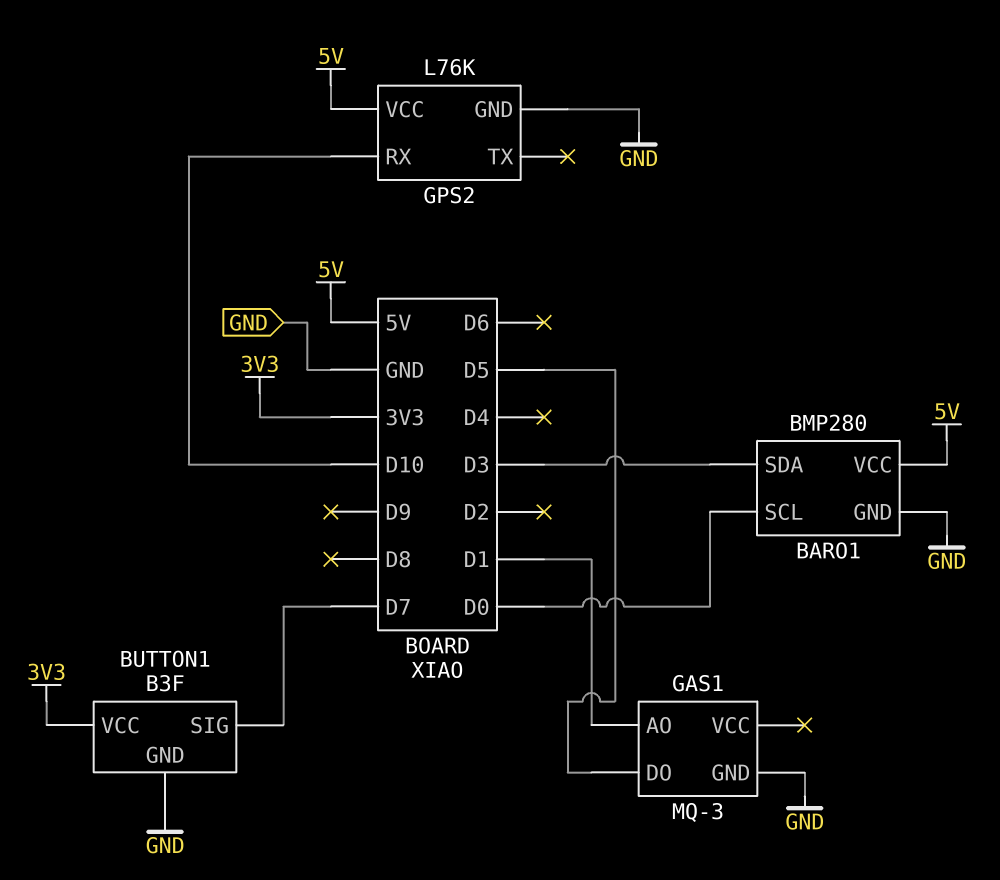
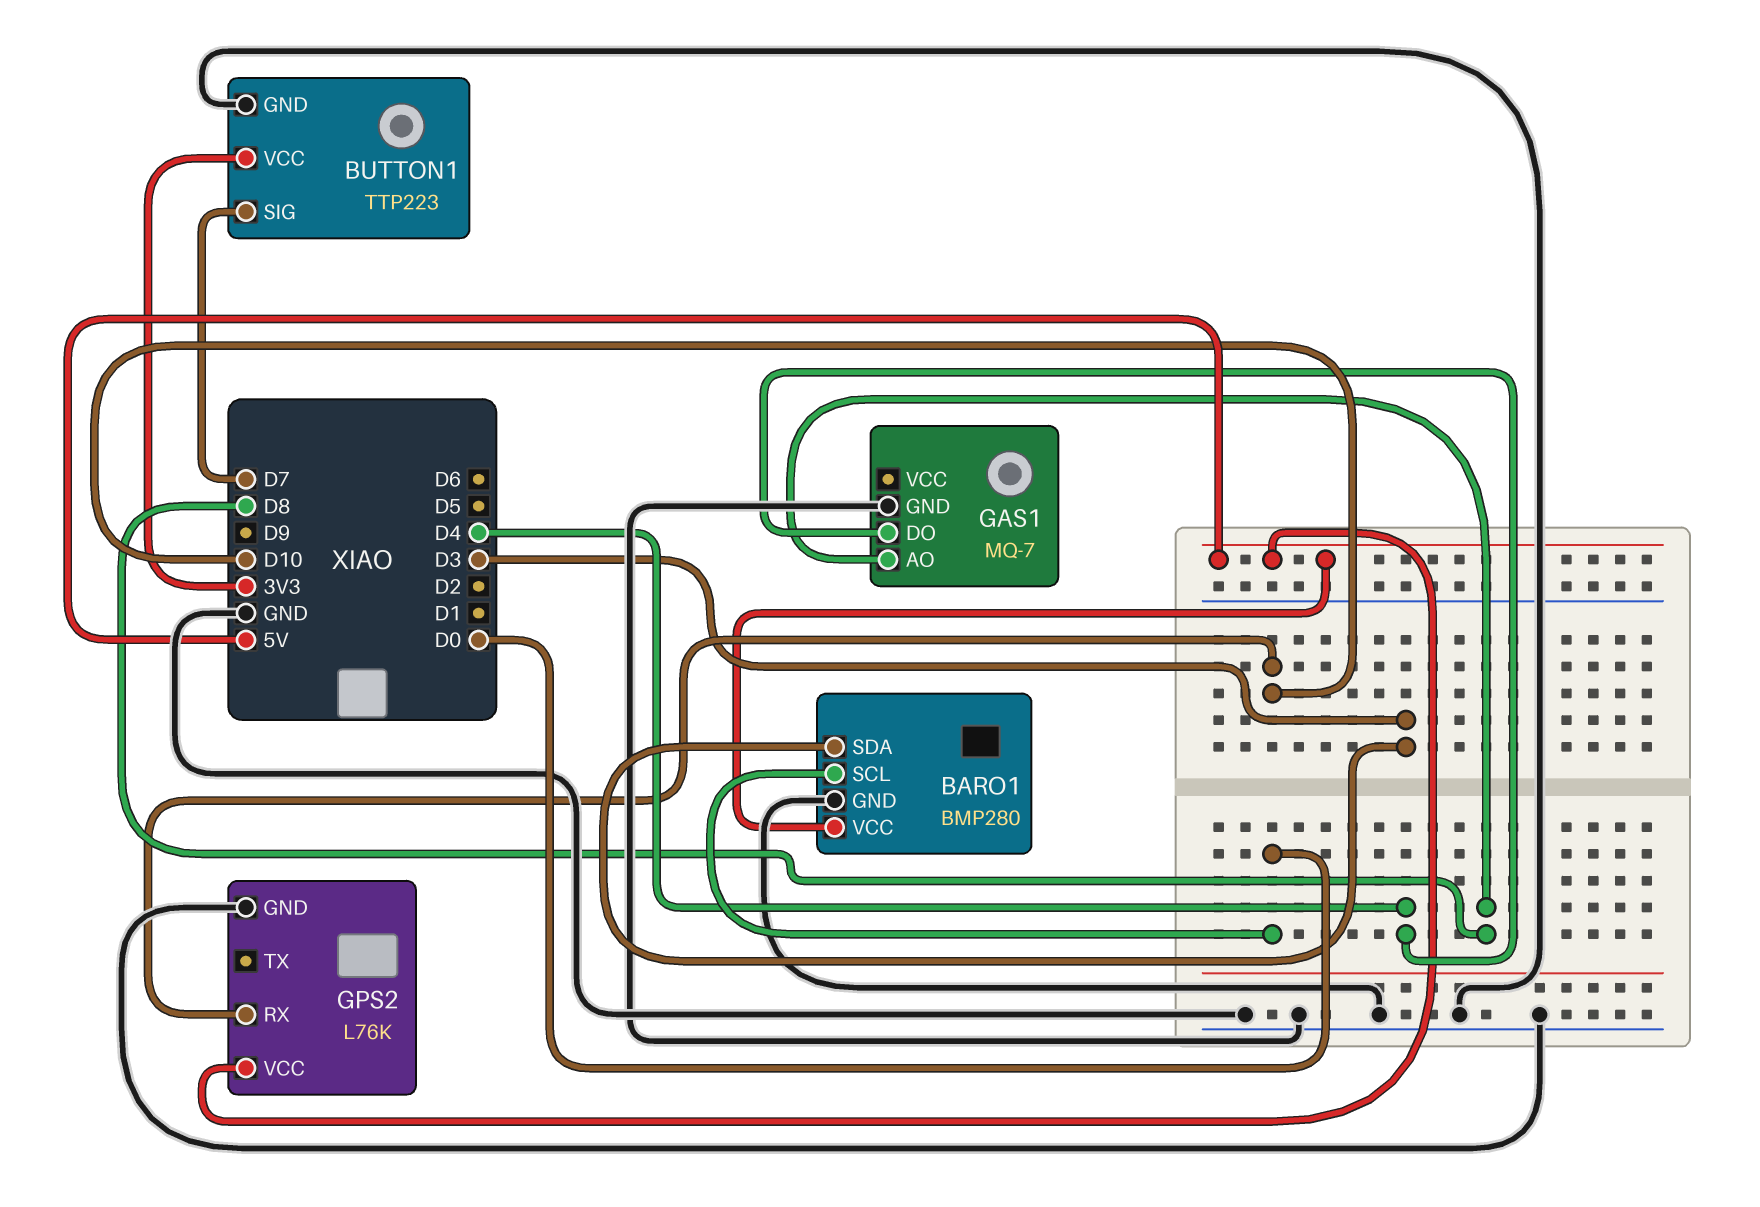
BUTTON1: B3F -> TTP223
GAS1: MQ-3 -> MQ-7
GAS1 pin AO: D1 -> D8
GAS1 pin DO: D5 -> D4

